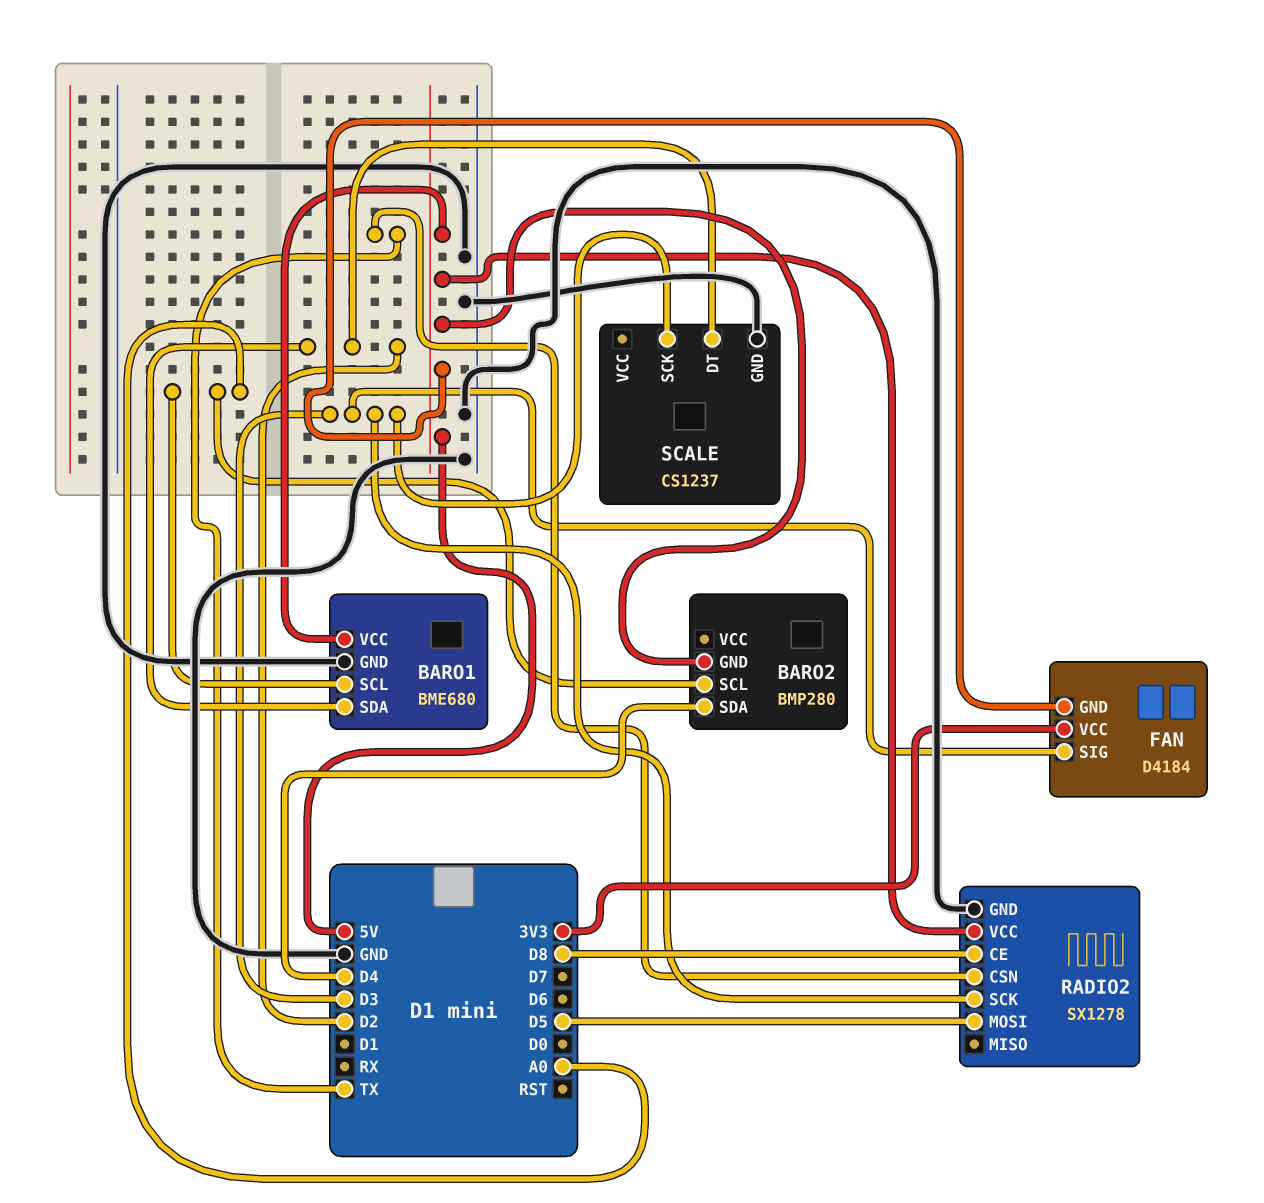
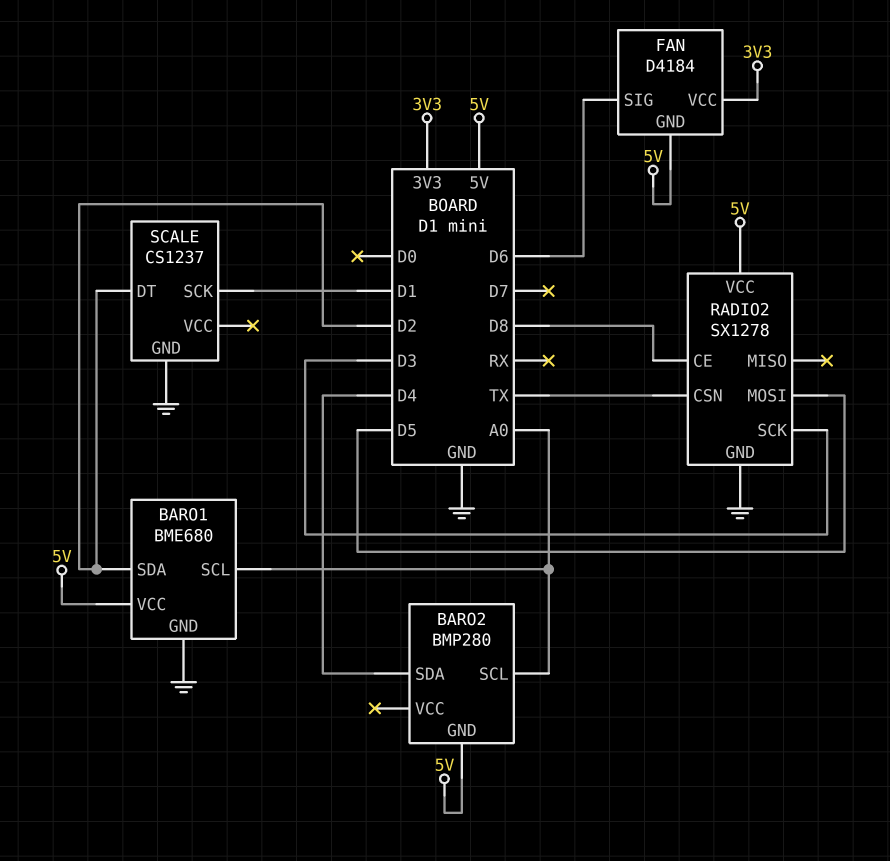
FAN pin SIG: D3 -> D6
SCALE pin SCK: D3 -> D1

